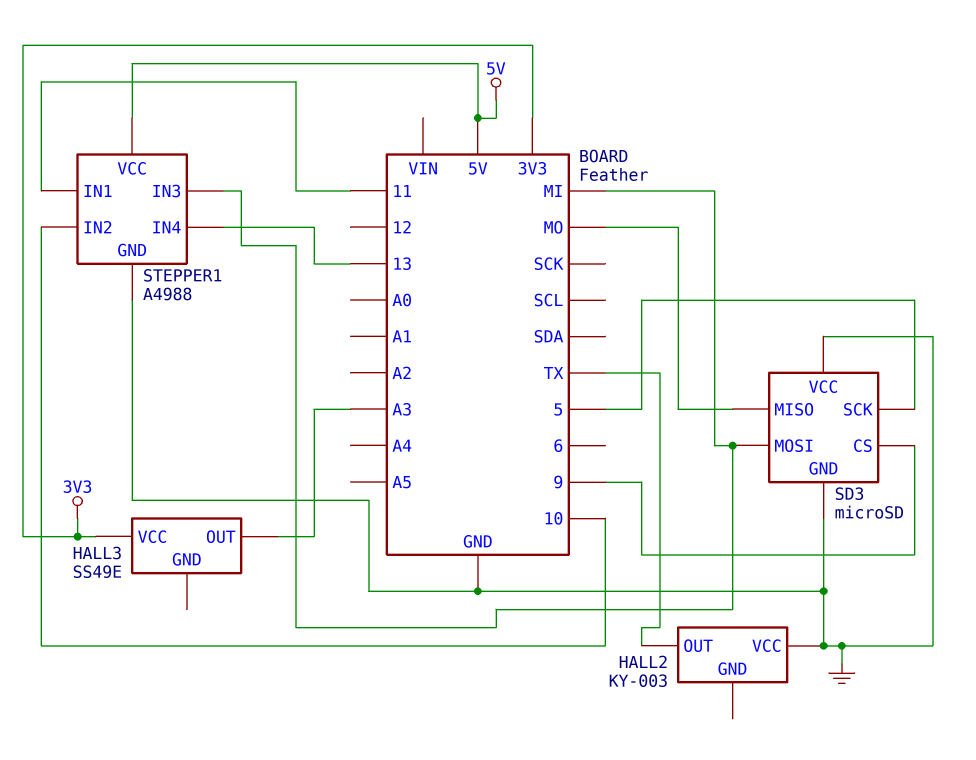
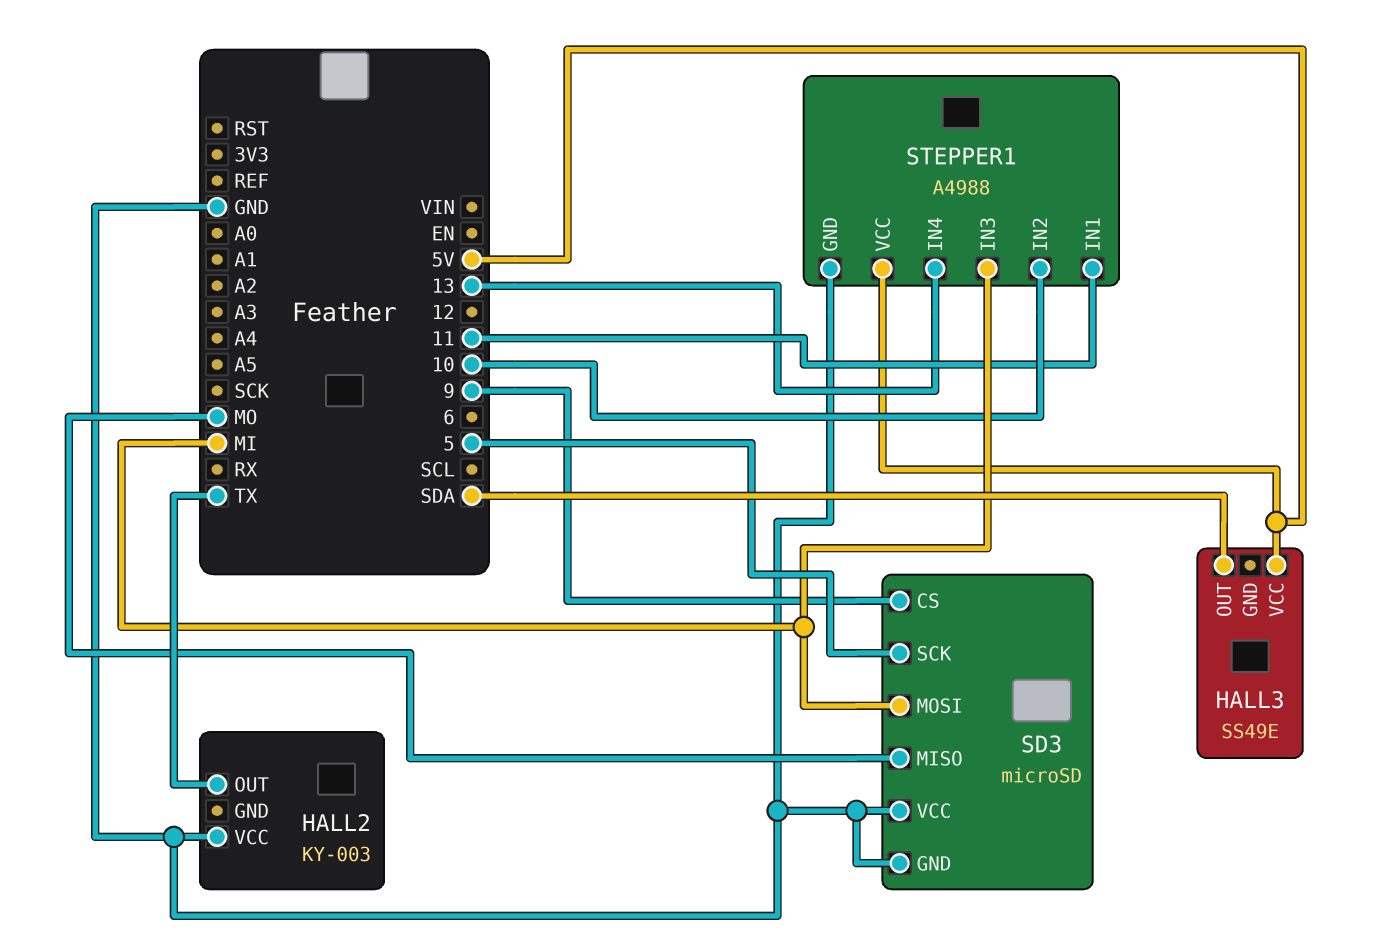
HALL3 pin OUT: A3 -> SDA
HALL3 pin VCC: 3V3 -> 5V

